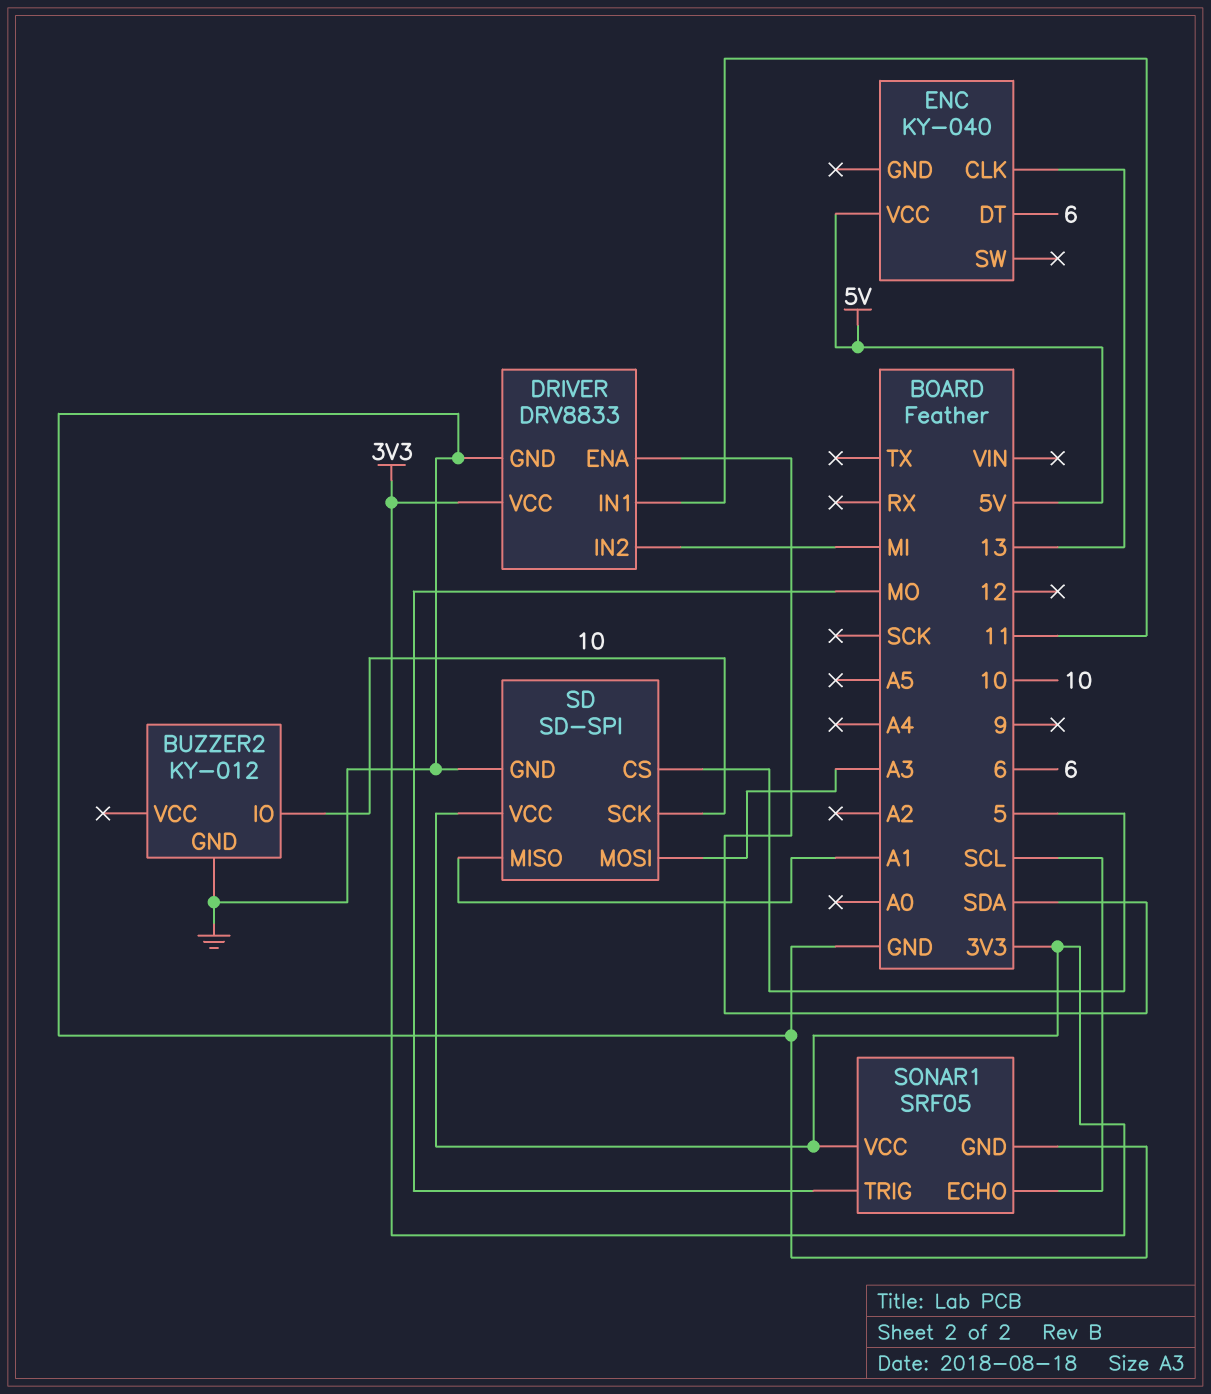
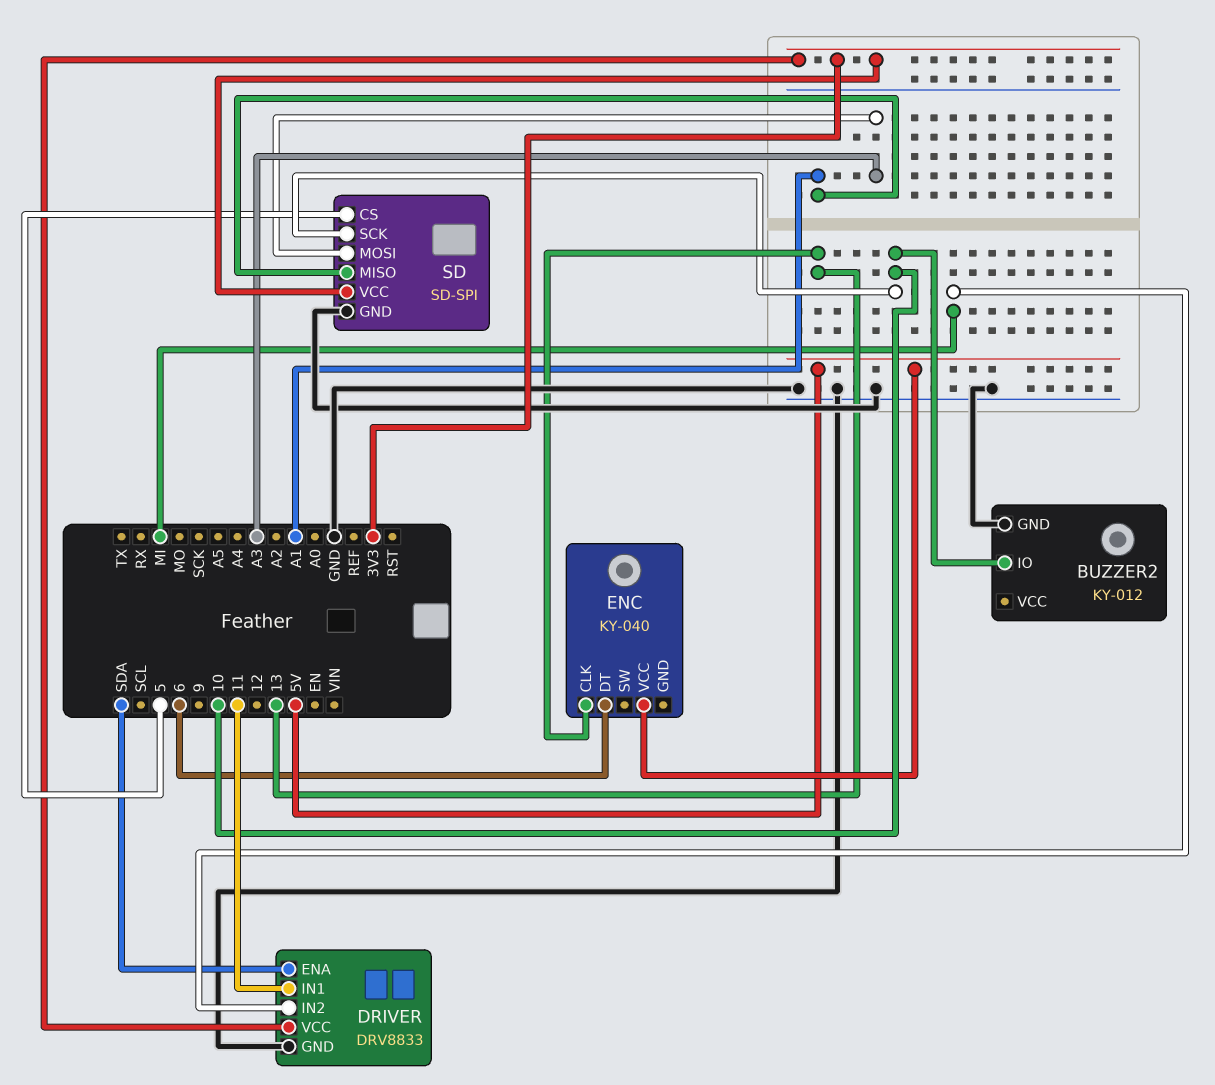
SONAR1: SRF05 -> none
SONAR1 pin ECHO: SCL -> none
SONAR1 pin GND: GND -> none
SONAR1 pin TRIG: MO -> none
SONAR1 pin VCC: 3V3 -> none

